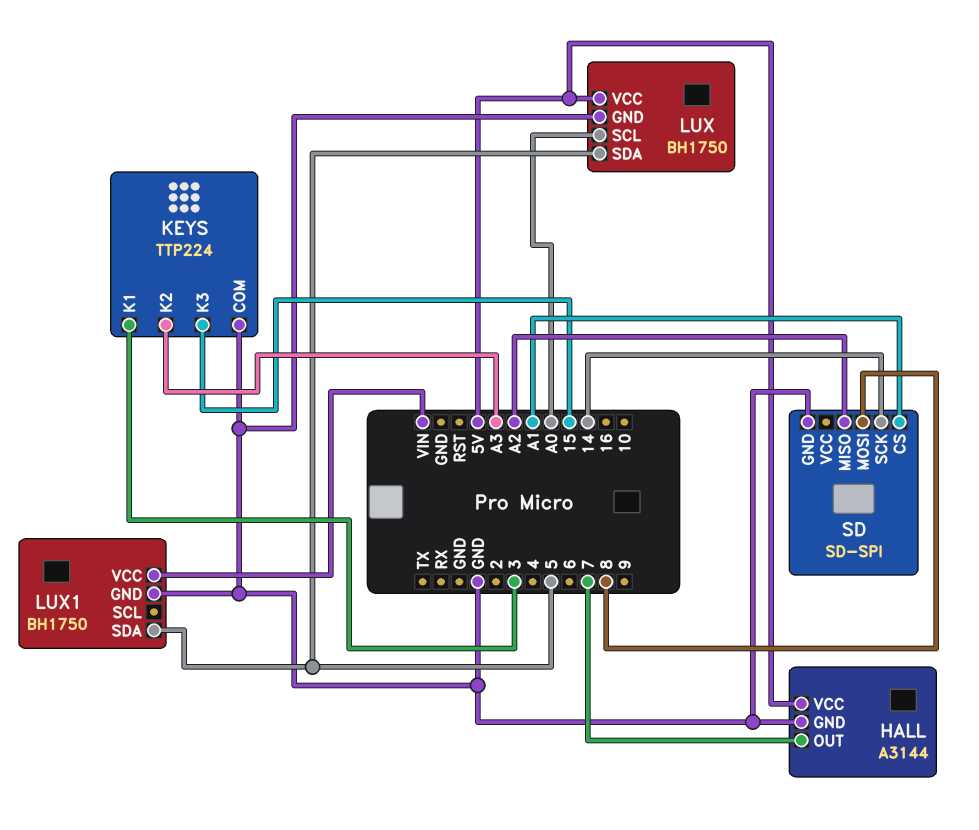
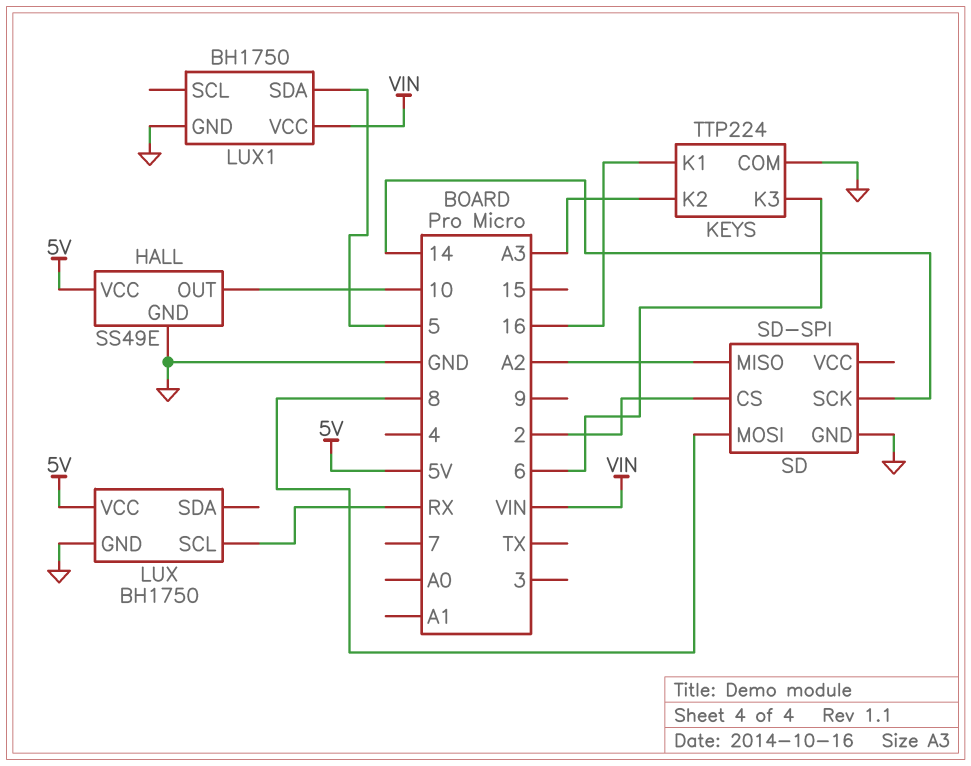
HALL: A3144 -> SS49E
HALL pin OUT: 7 -> 10
KEYS pin K1: 3 -> 16
KEYS pin K3: 15 -> 6
LUX pin SCL: A0 -> RX
LUX pin SDA: 5 -> none
SD pin CS: A1 -> 2

